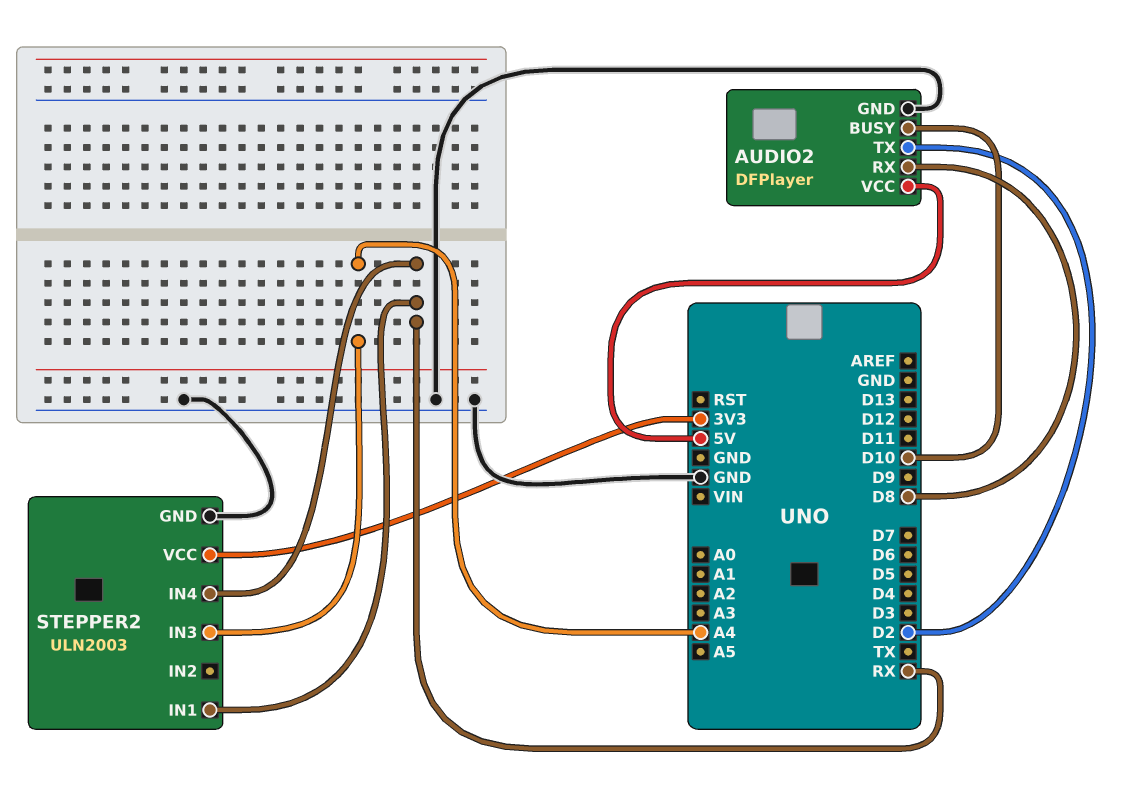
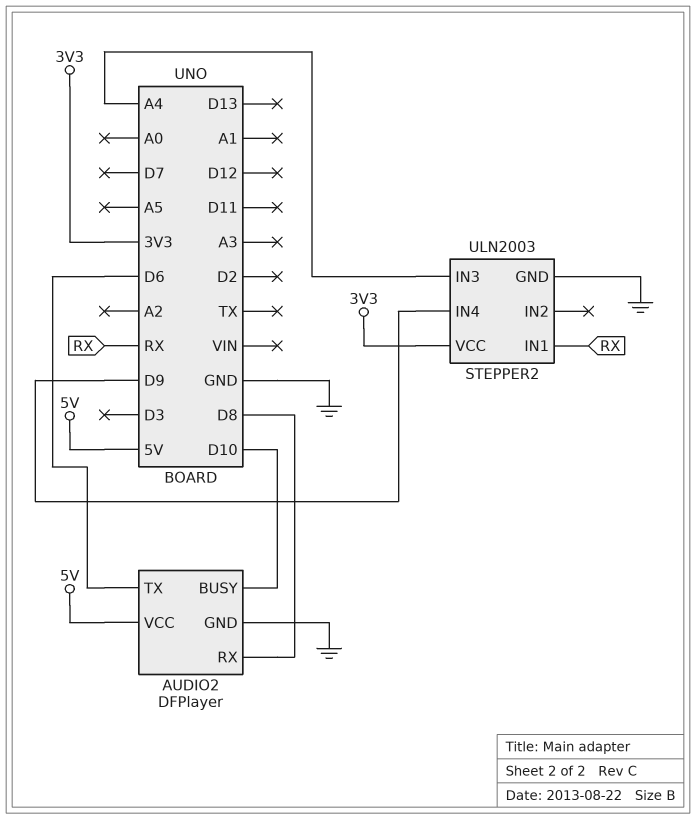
AUDIO2 pin TX: D2 -> D6
STEPPER2 pin IN4: RX -> D9

